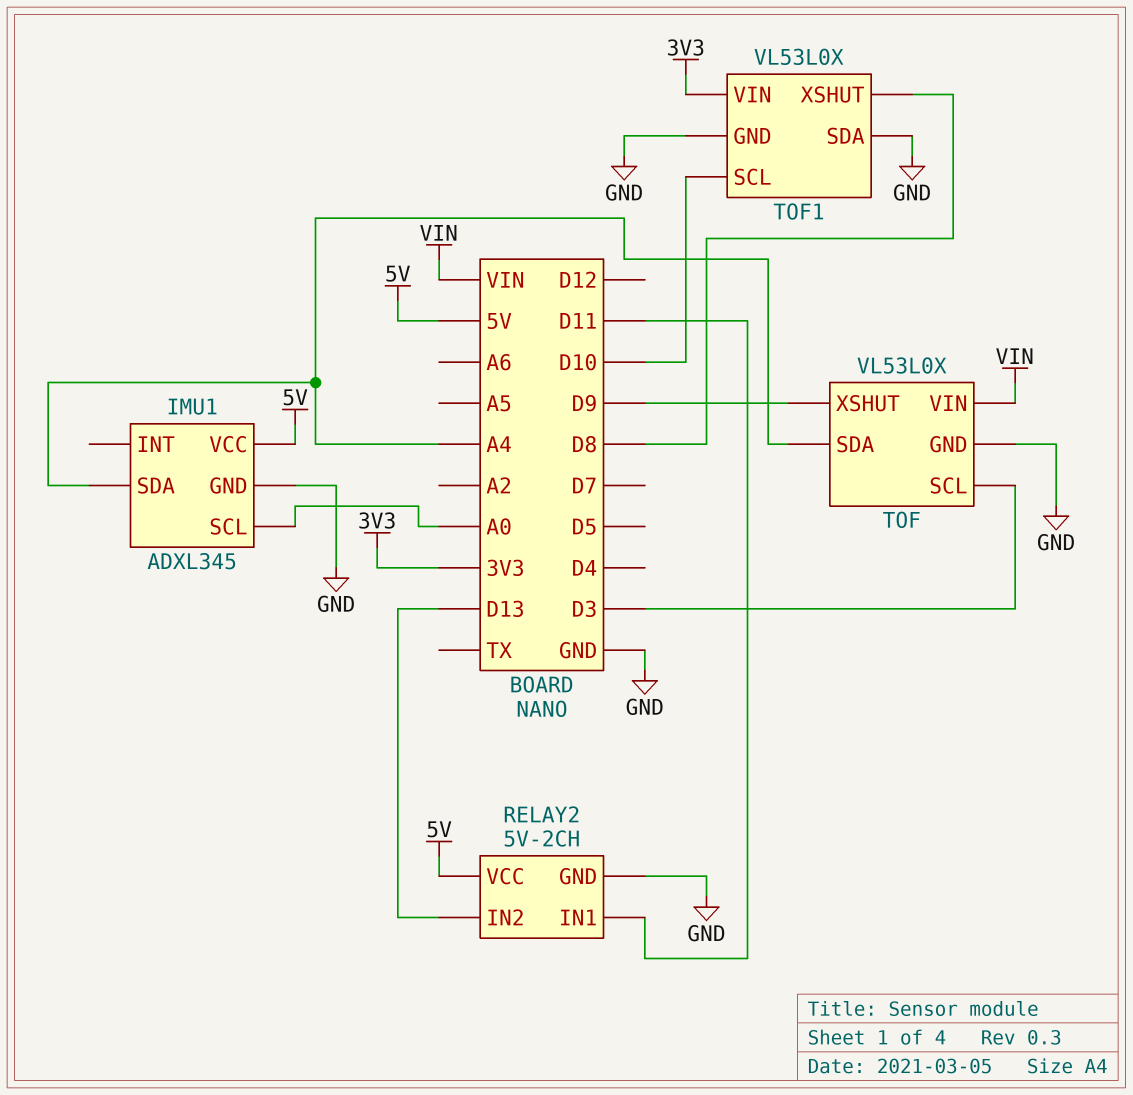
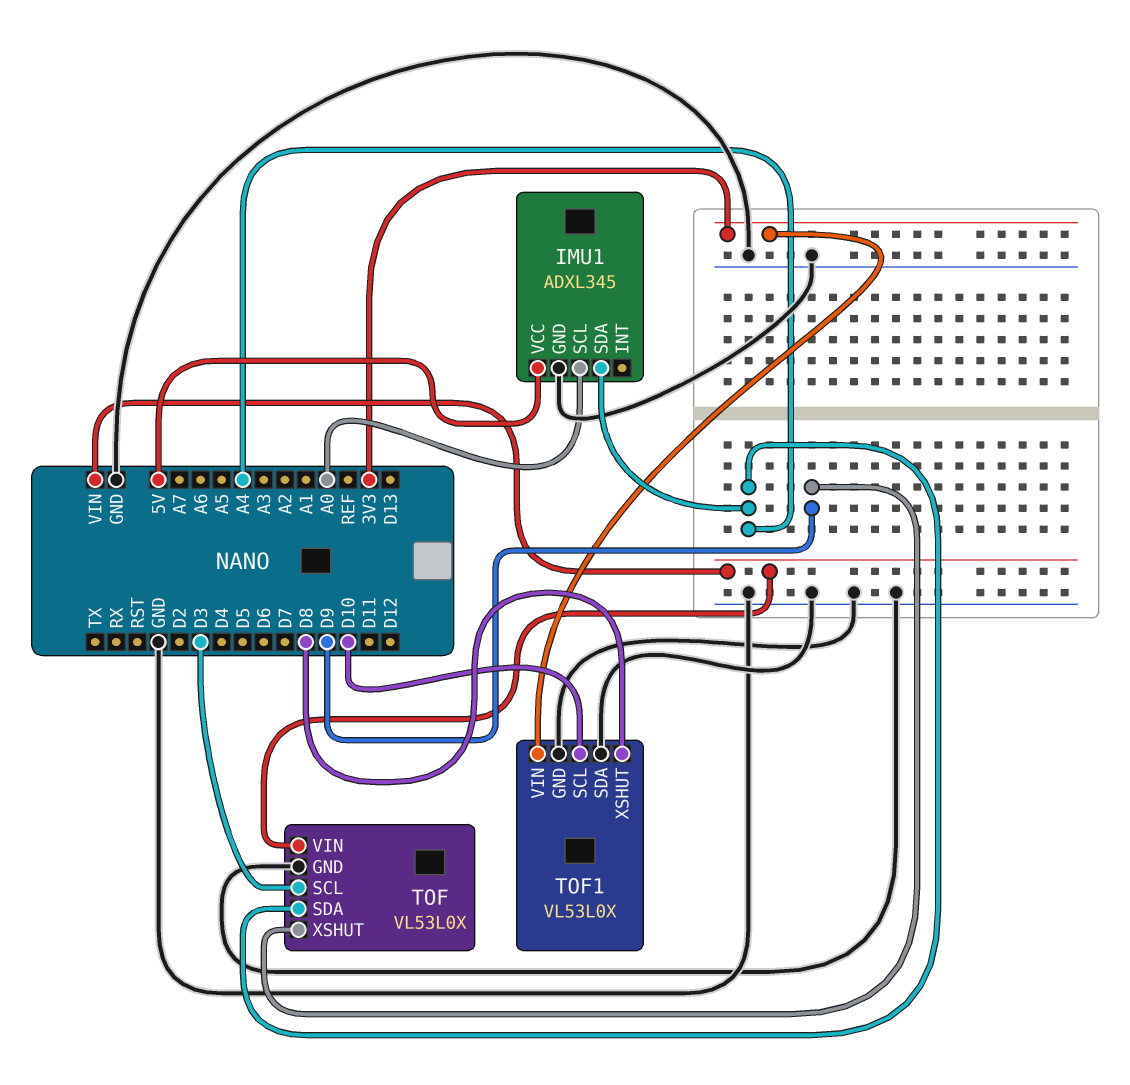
RELAY2: 5V-2CH -> none
RELAY2 pin GND: GND -> none
RELAY2 pin IN1: D11 -> none
RELAY2 pin IN2: D13 -> none
RELAY2 pin VCC: 5V -> none

